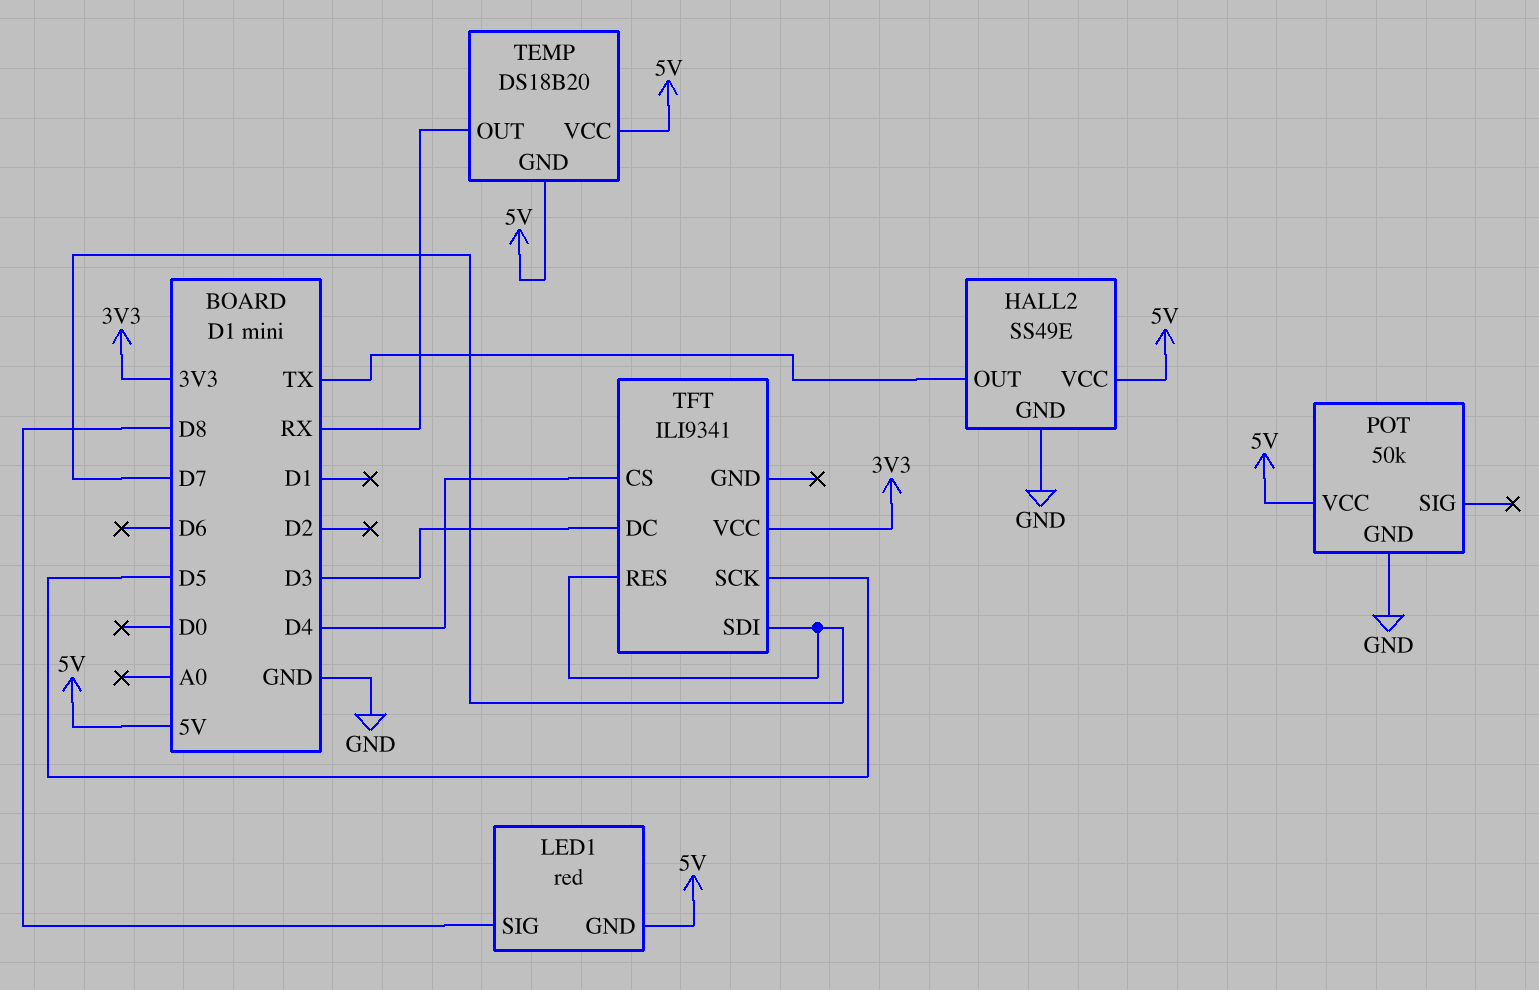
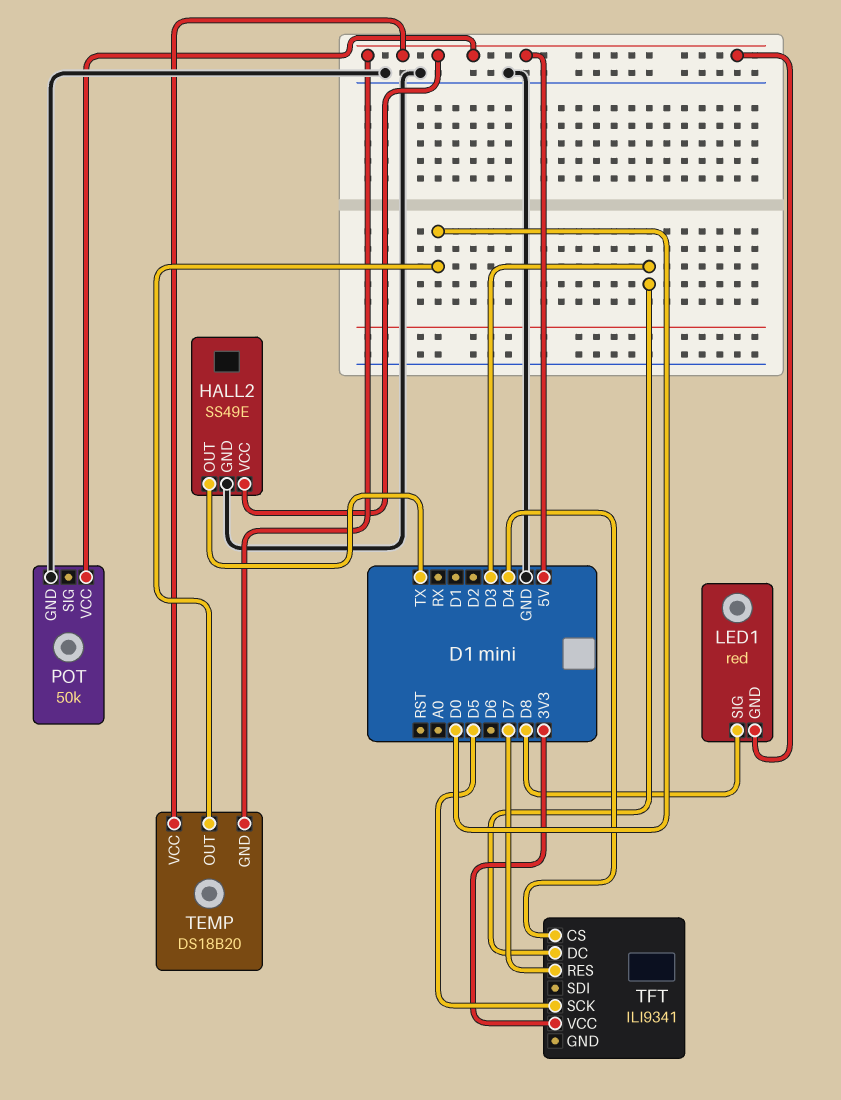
TEMP pin OUT: RX -> D0
TFT pin SDI: D7 -> none

